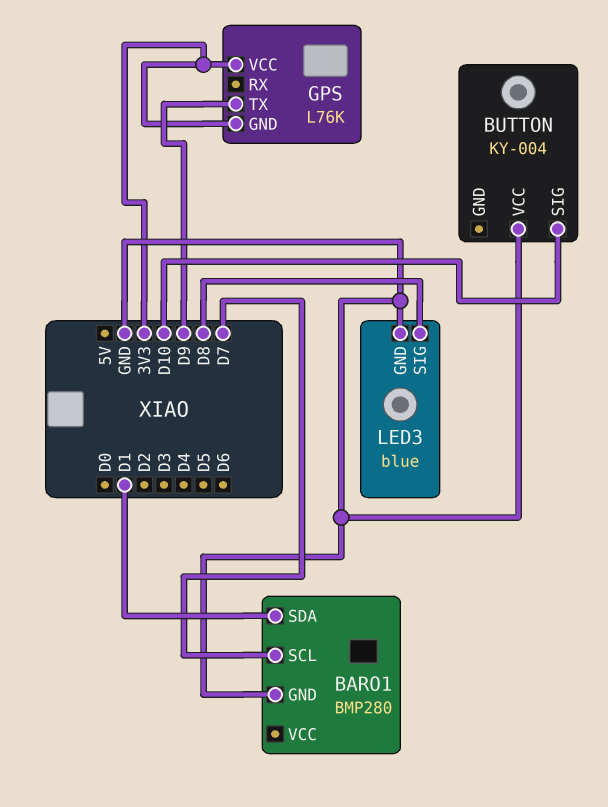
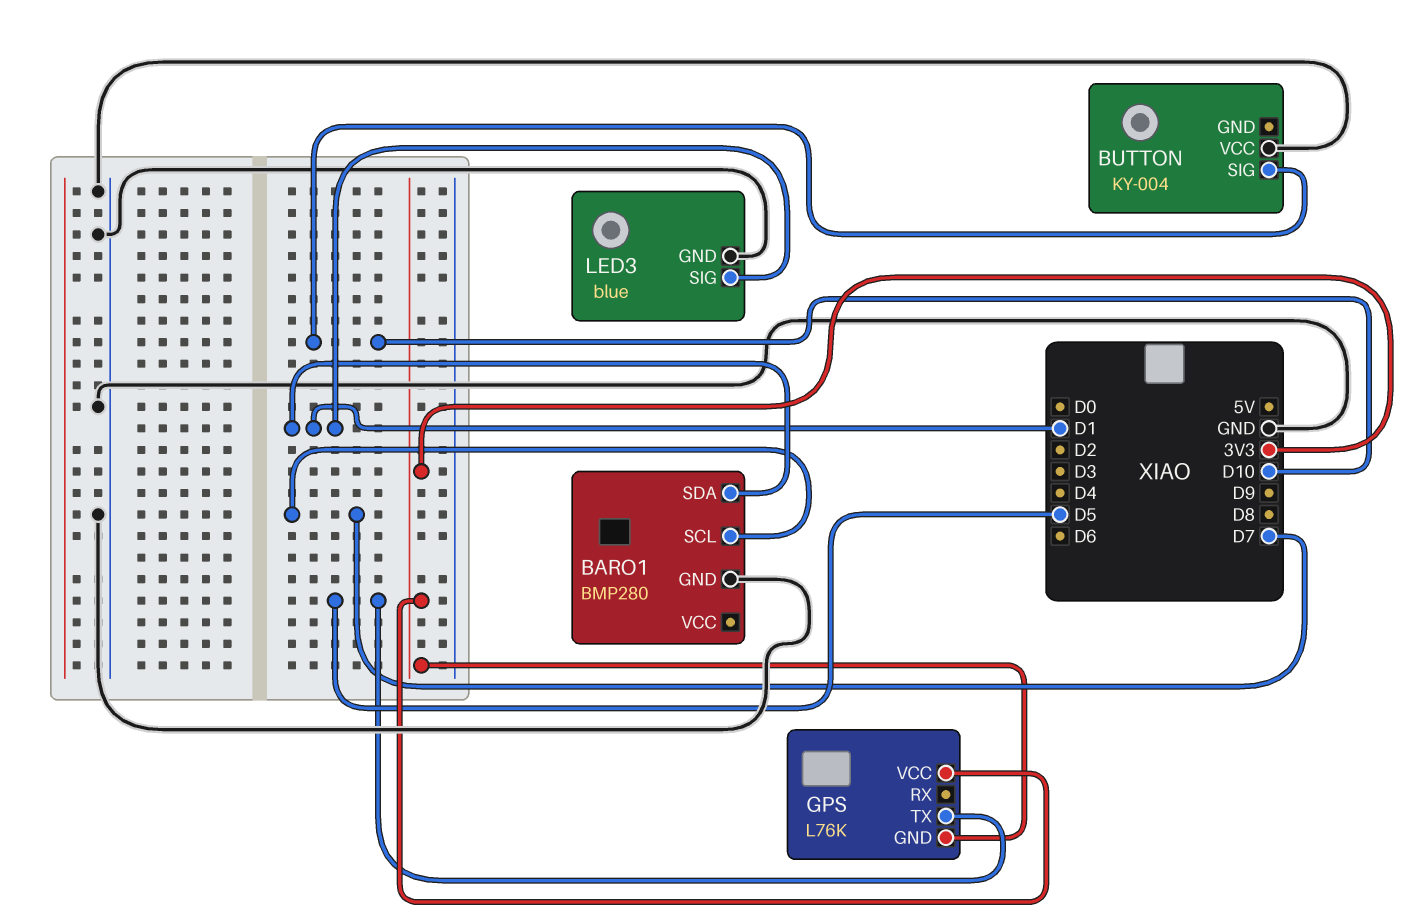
GPS pin TX: D9 -> D5
LED3 pin SIG: D8 -> D1

